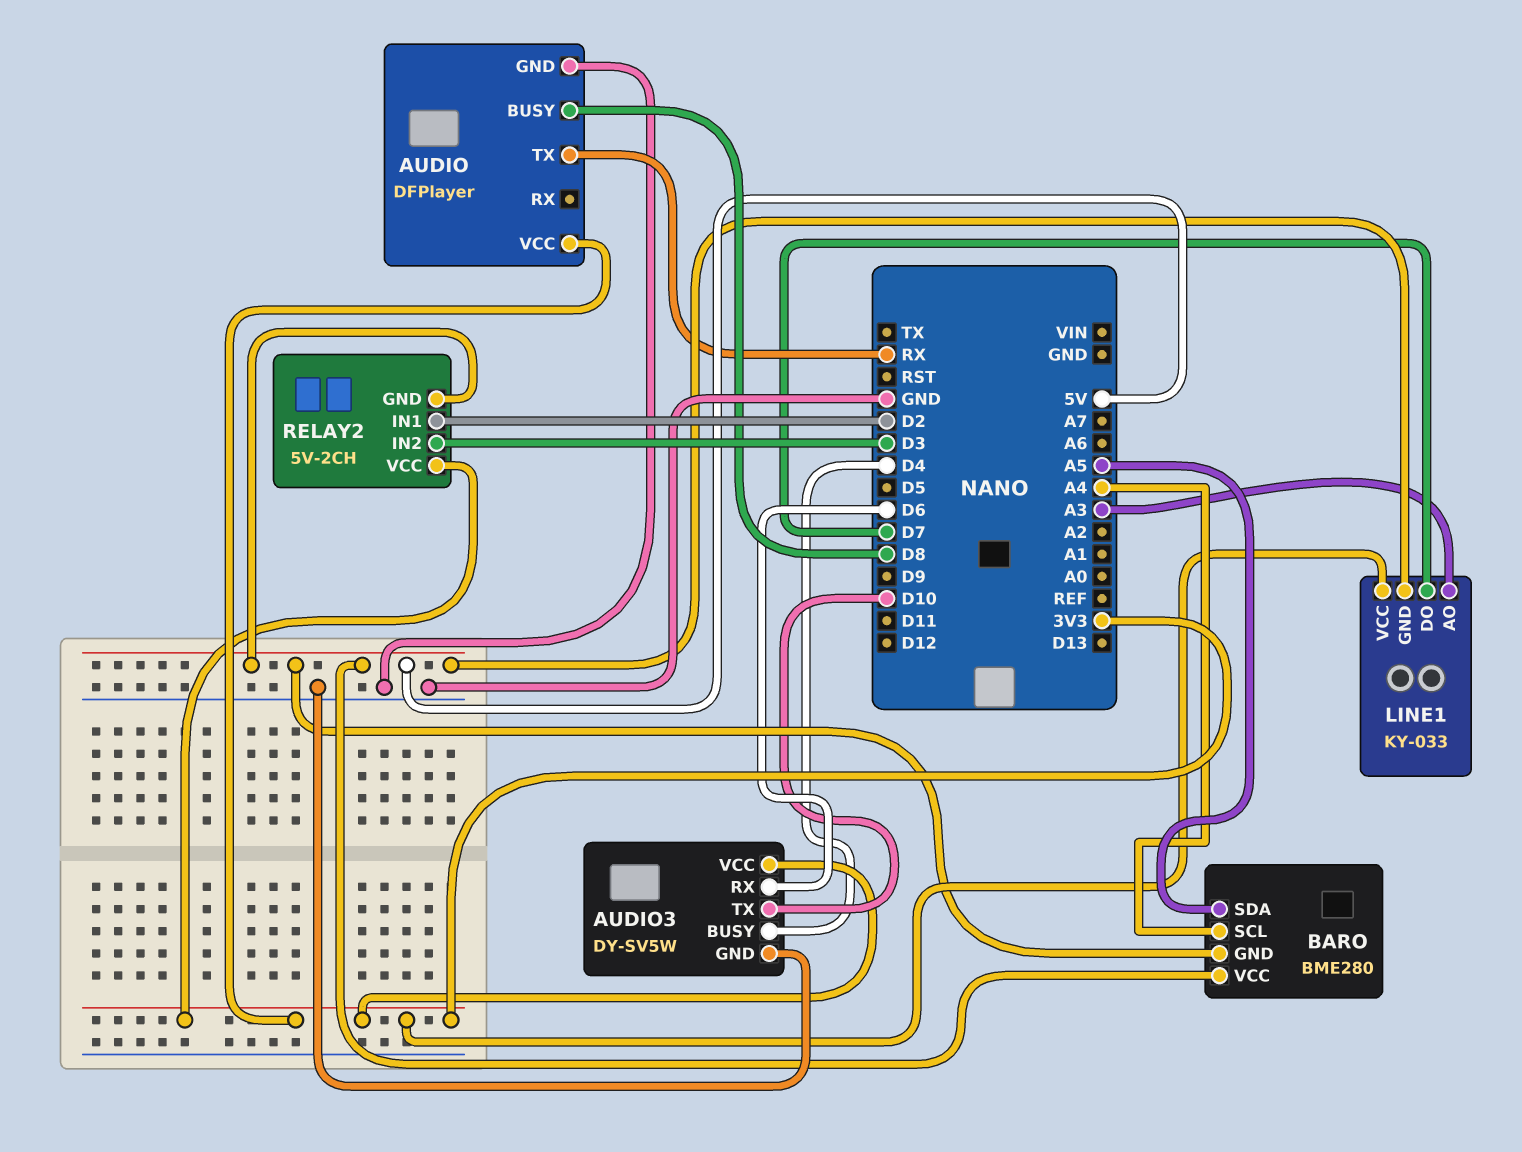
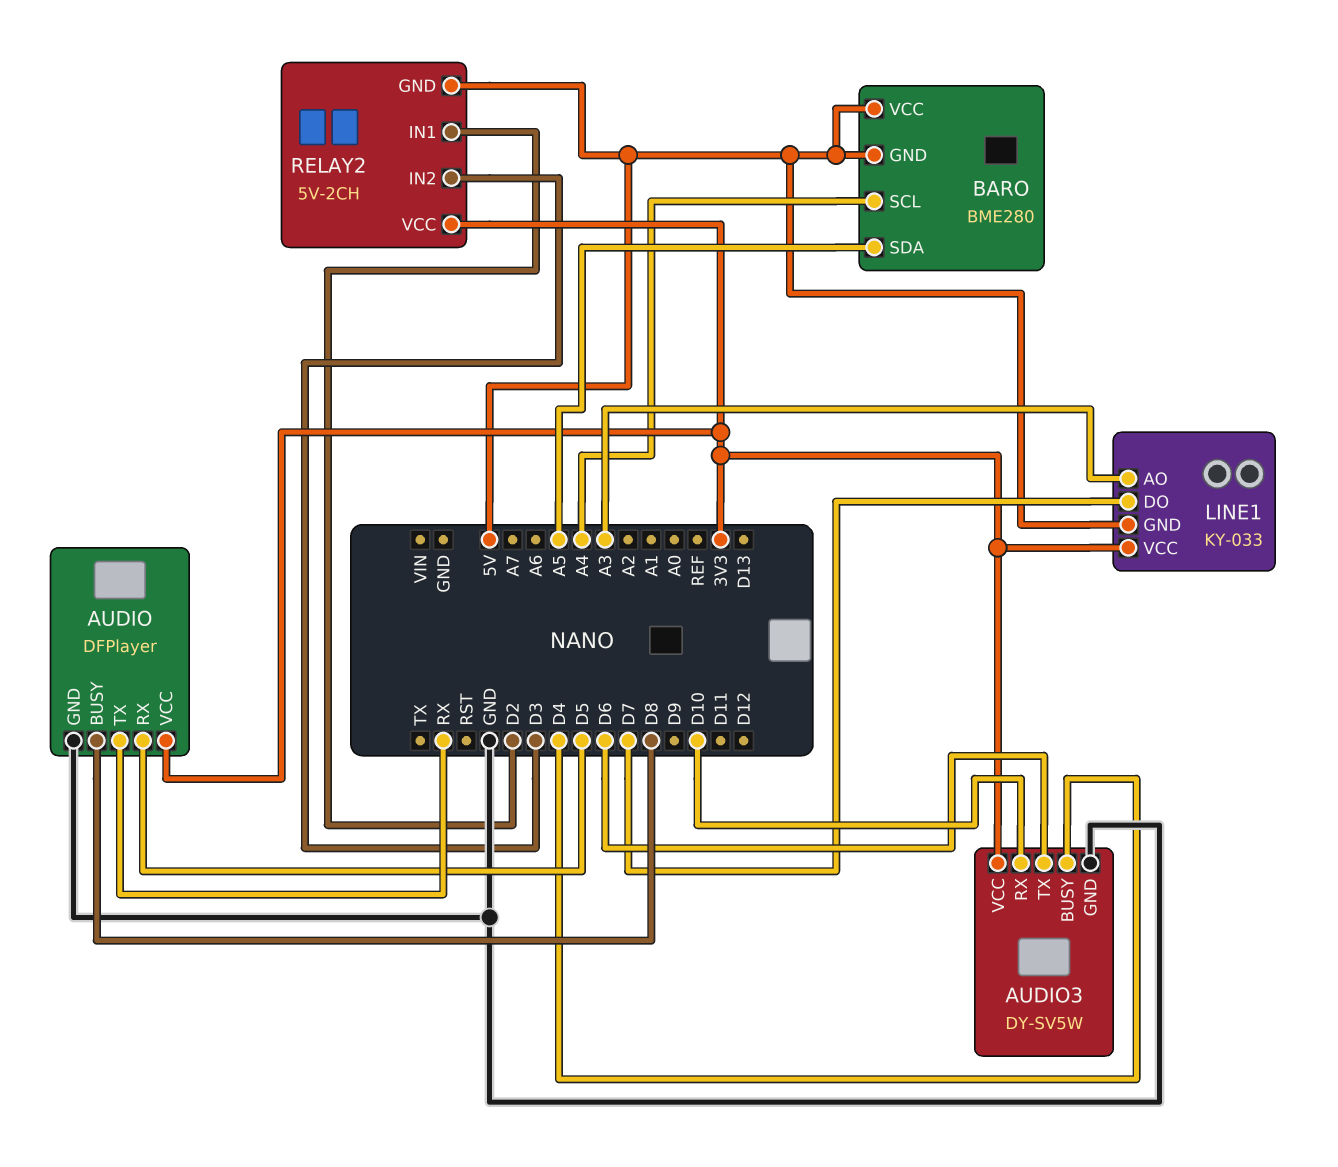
AUDIO pin RX: none -> D5
AUDIO3 pin RX: D6 -> D10
AUDIO3 pin TX: D10 -> D6

